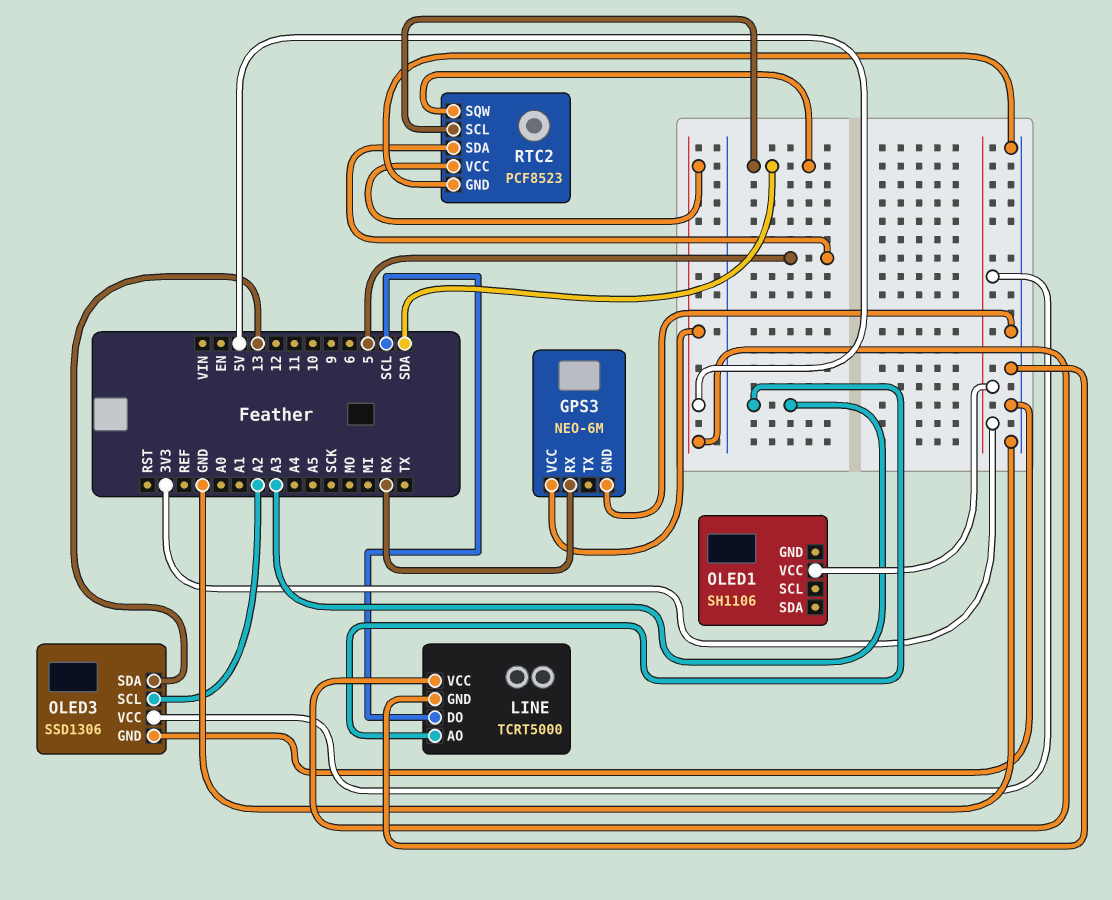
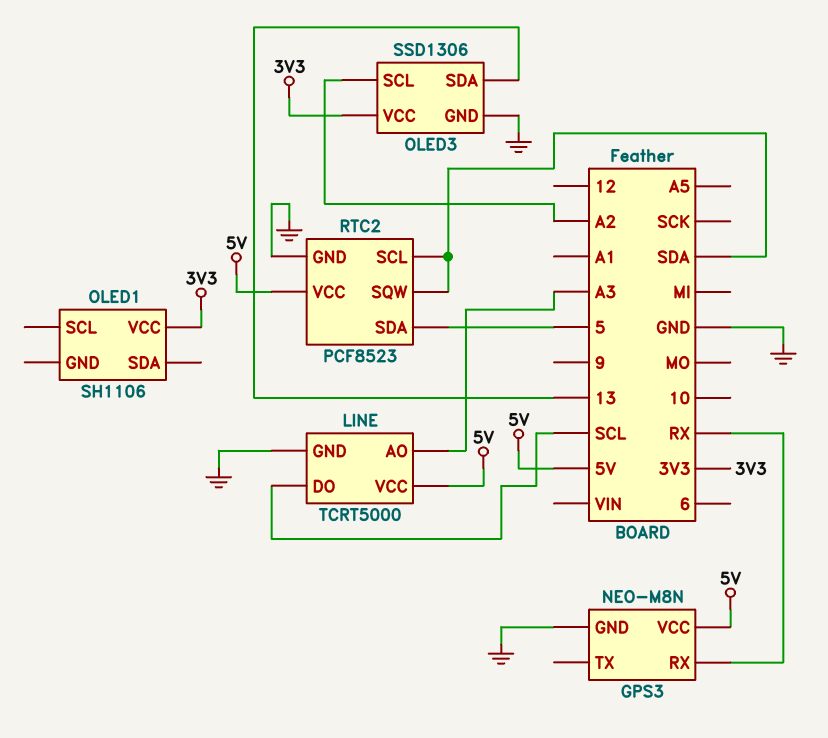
GPS3: NEO-6M -> NEO-M8N

